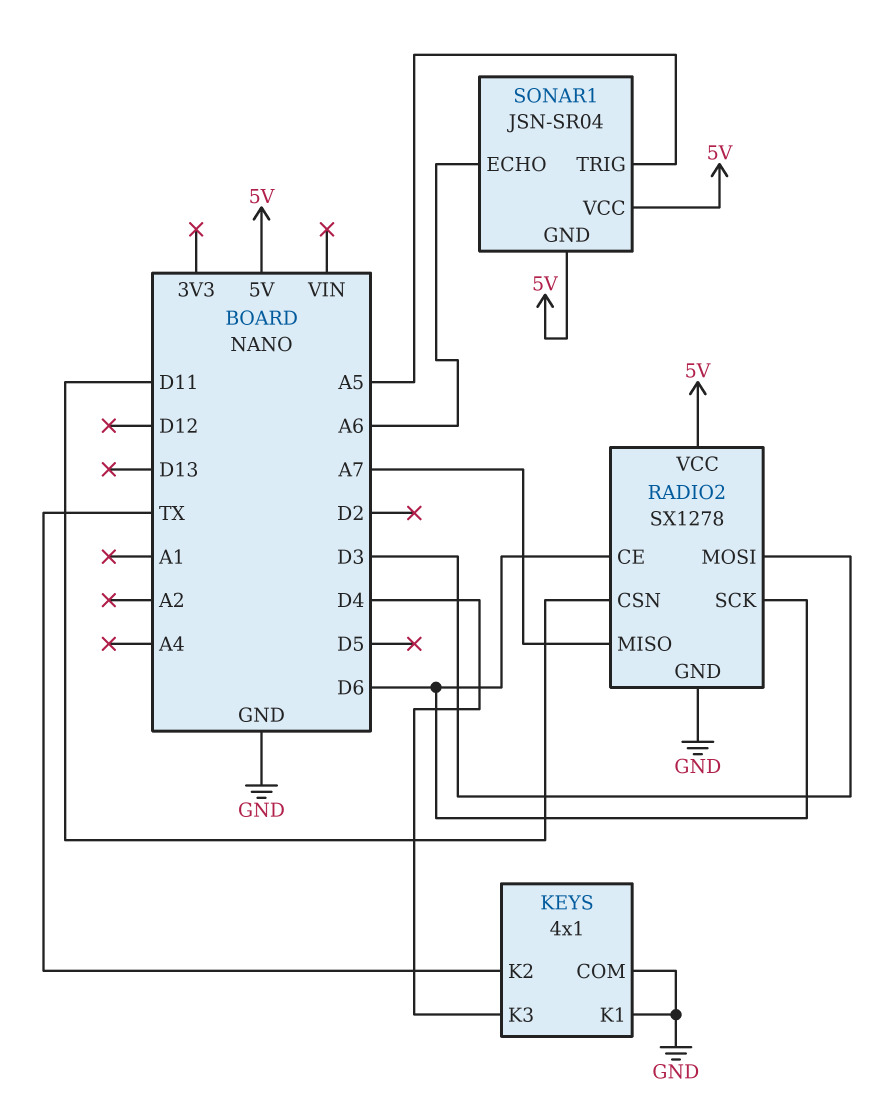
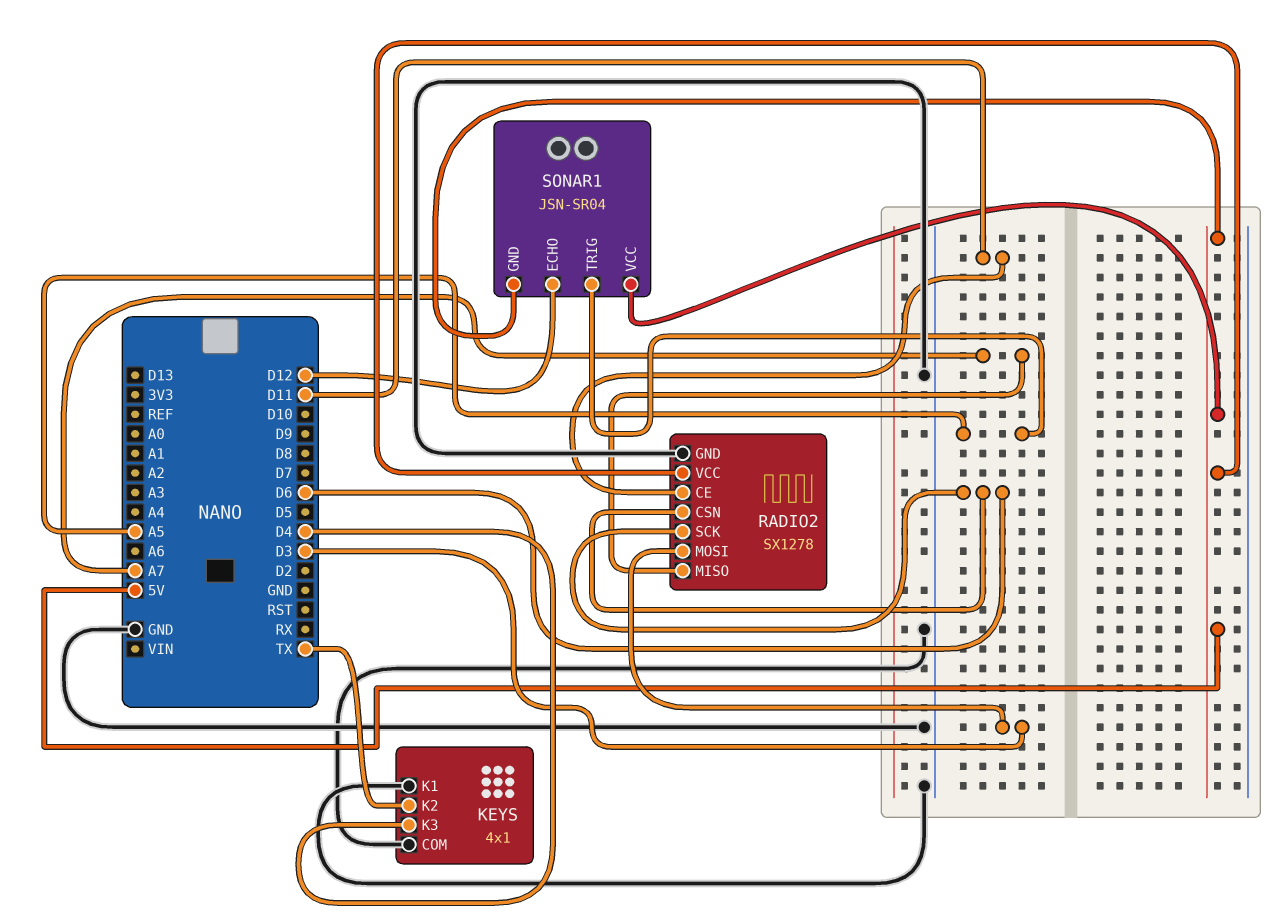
RADIO2 pin CE: D6 -> D11
RADIO2 pin CSN: D11 -> D6
SONAR1 pin ECHO: A6 -> D12

